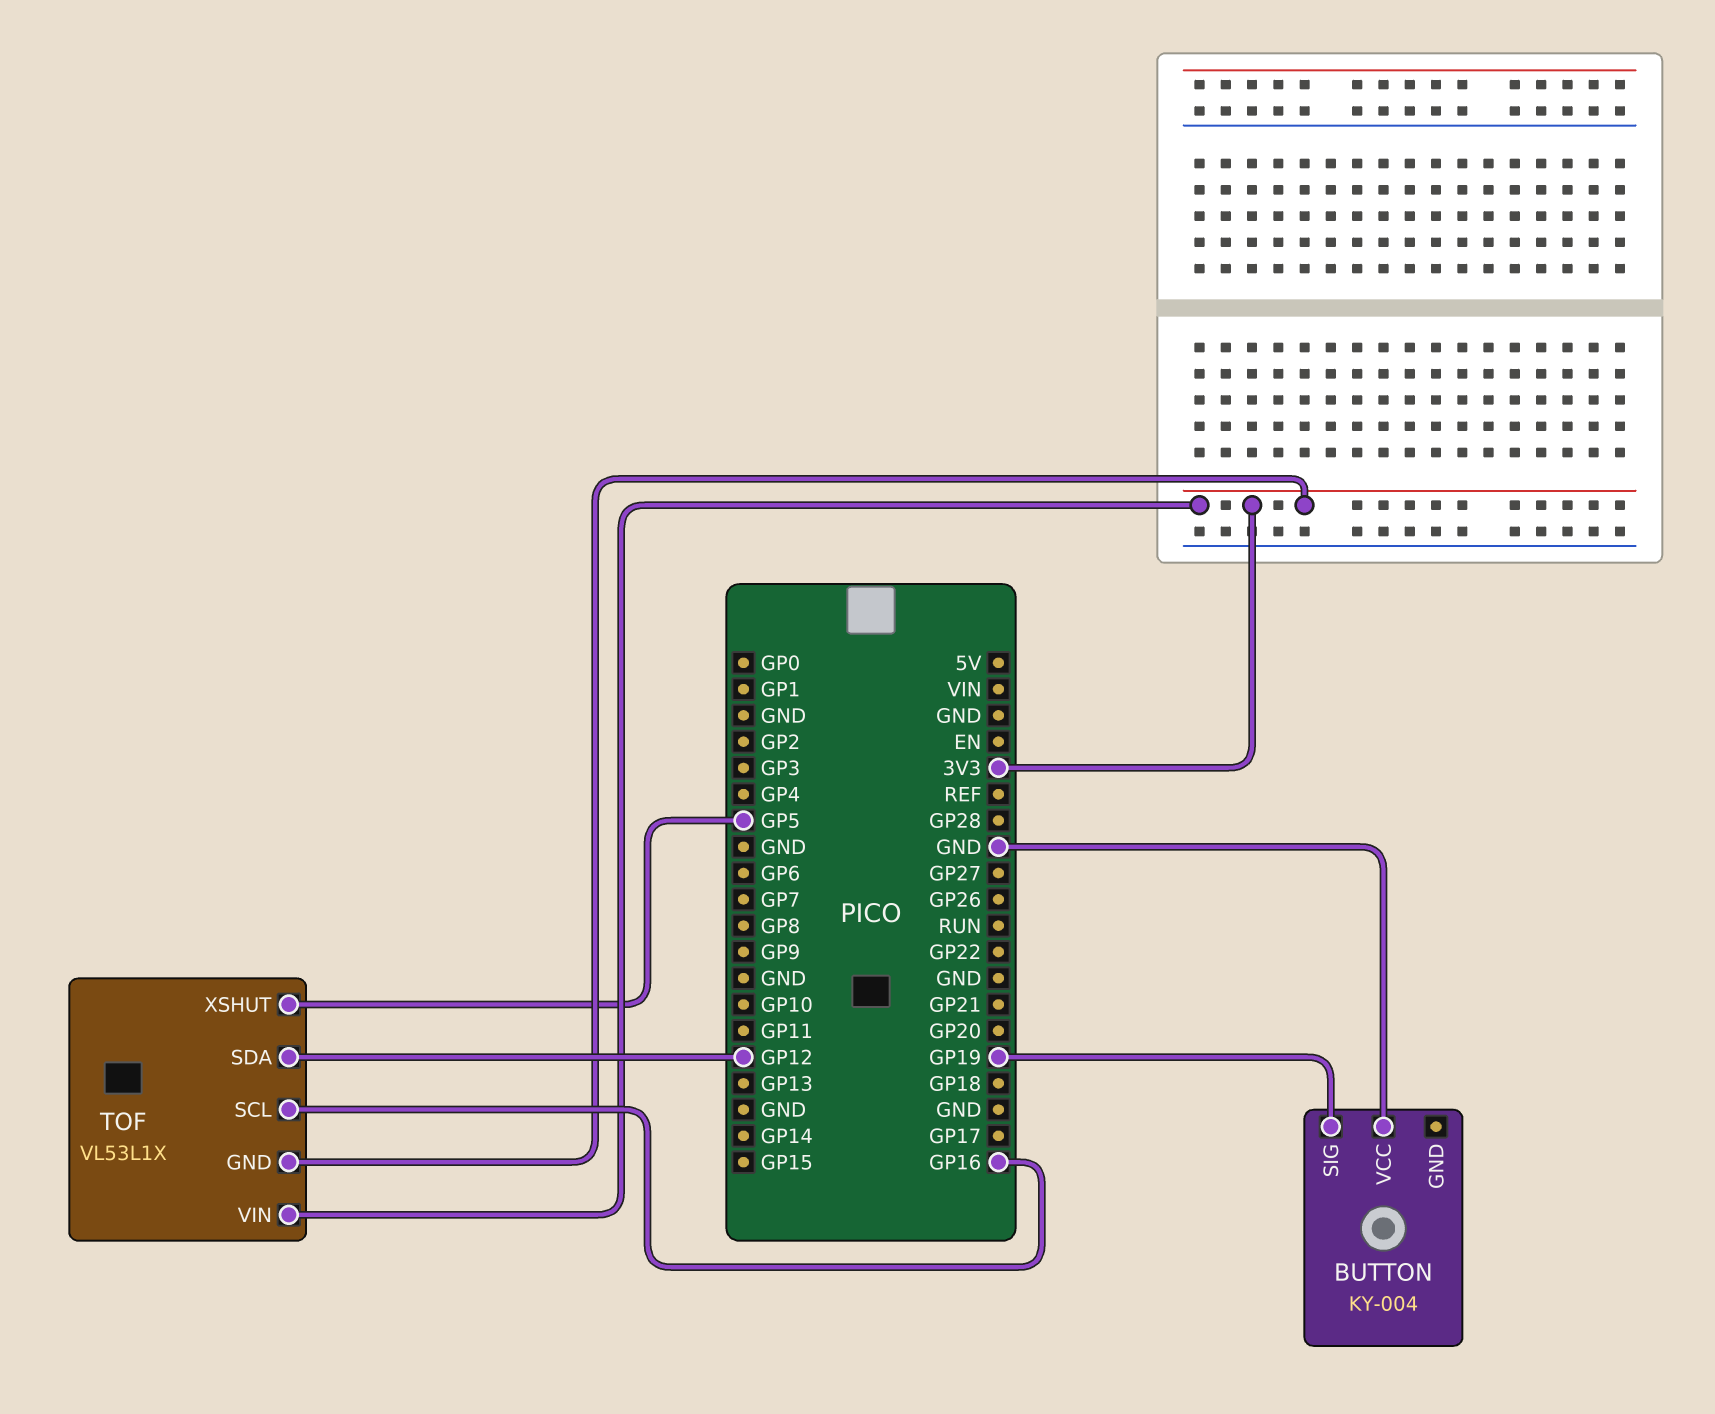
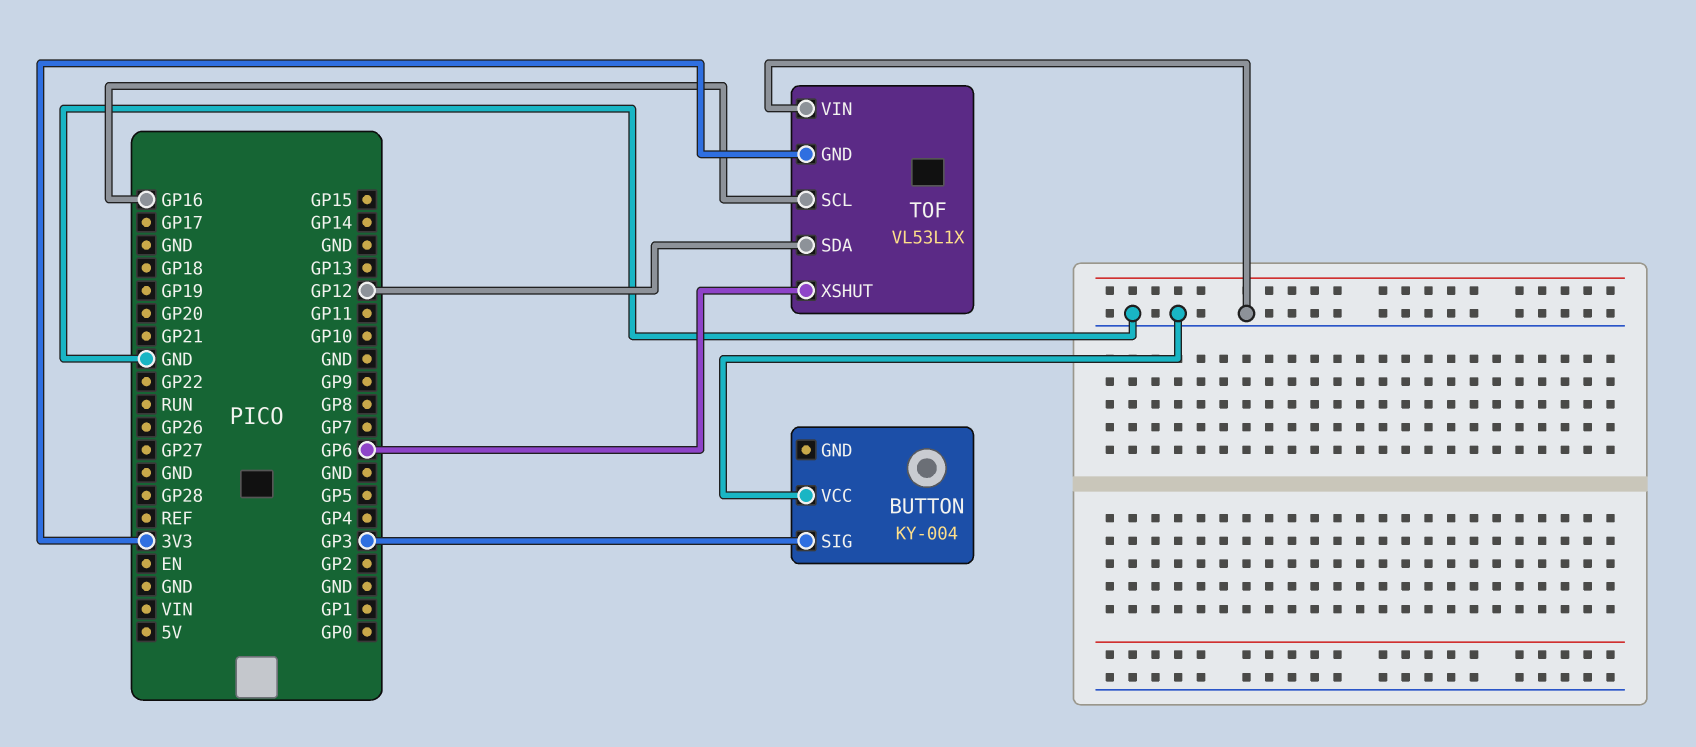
BUTTON pin SIG: GP19 -> GP3
TOF pin VIN: 3V3 -> GND
TOF pin XSHUT: GP5 -> GP6

